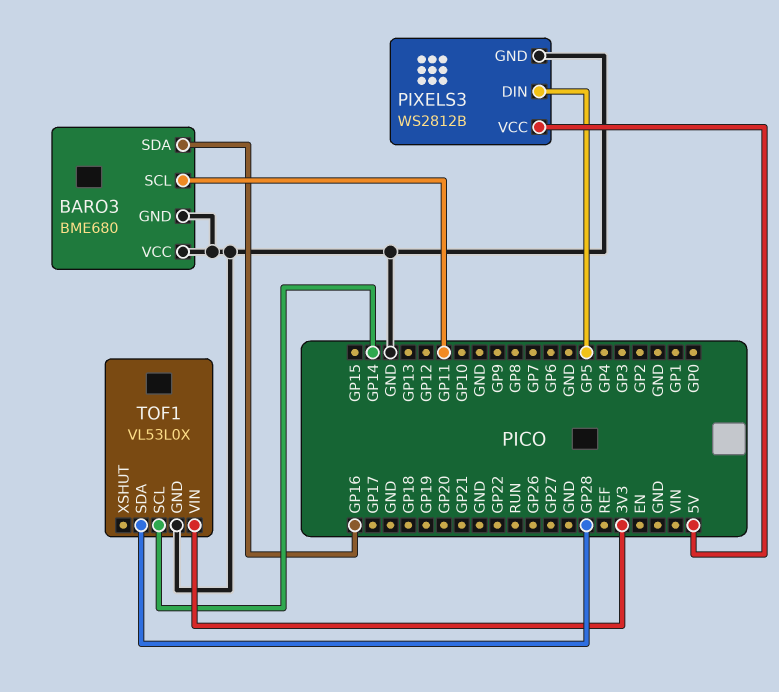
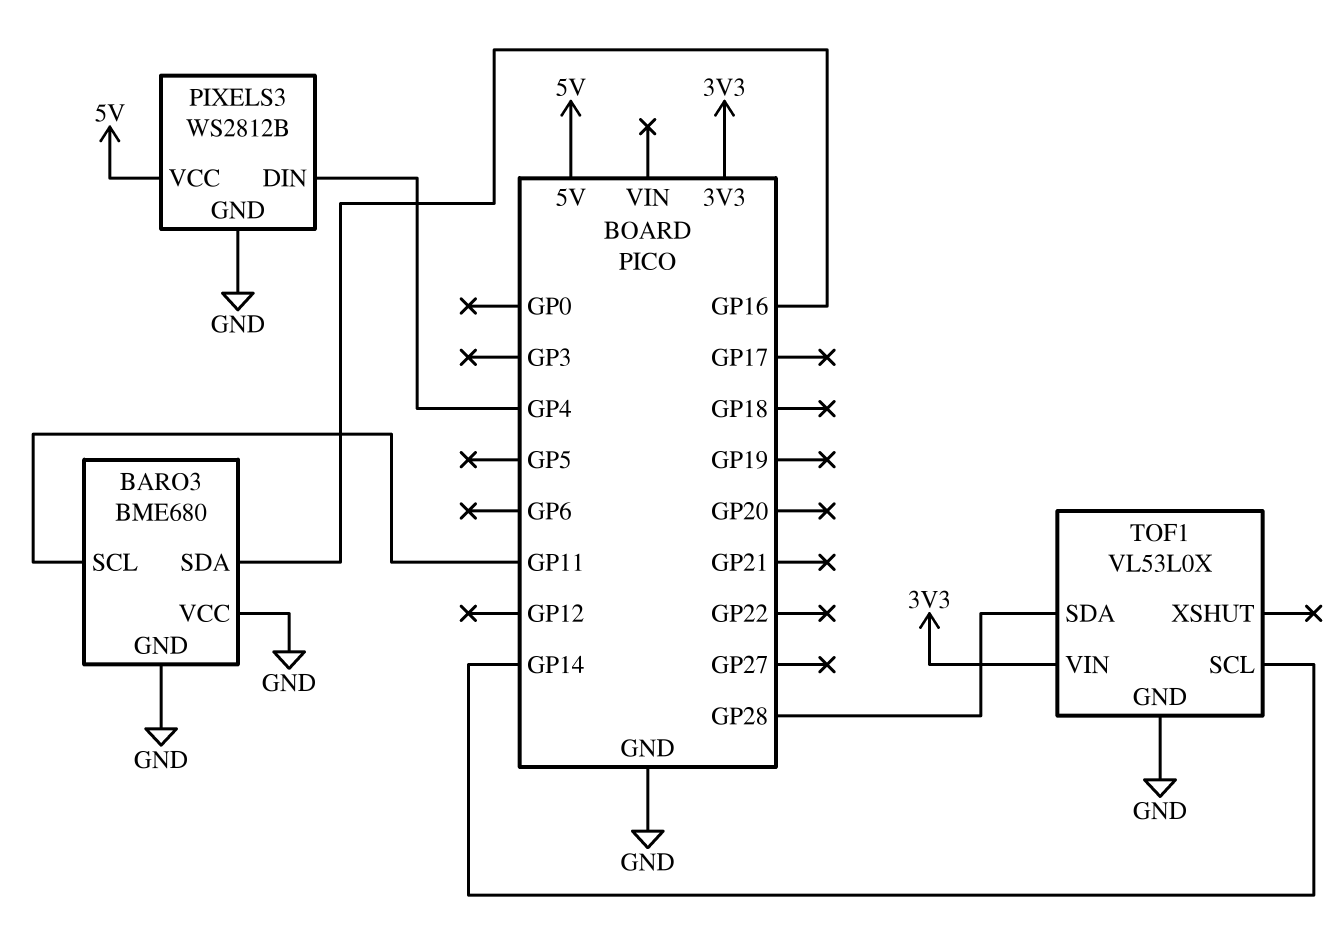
PIXELS3 pin DIN: GP5 -> GP4

